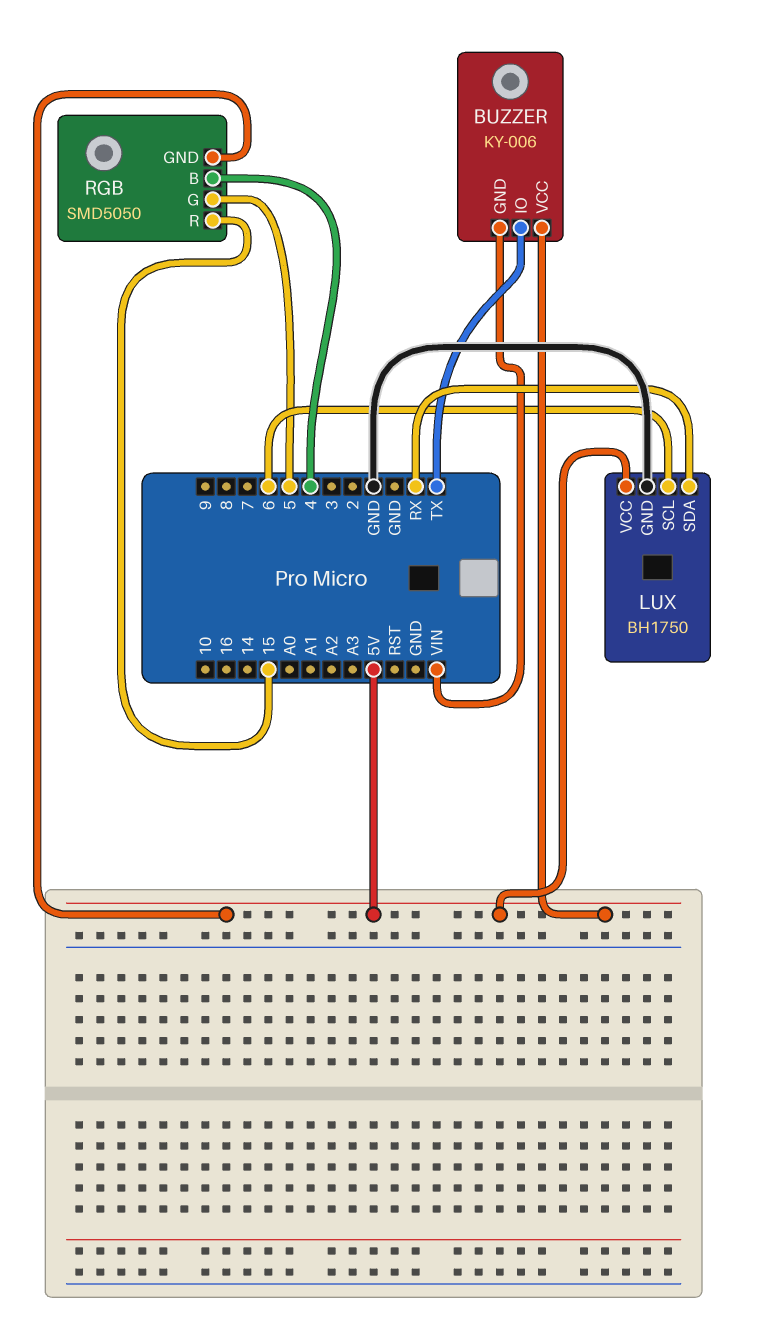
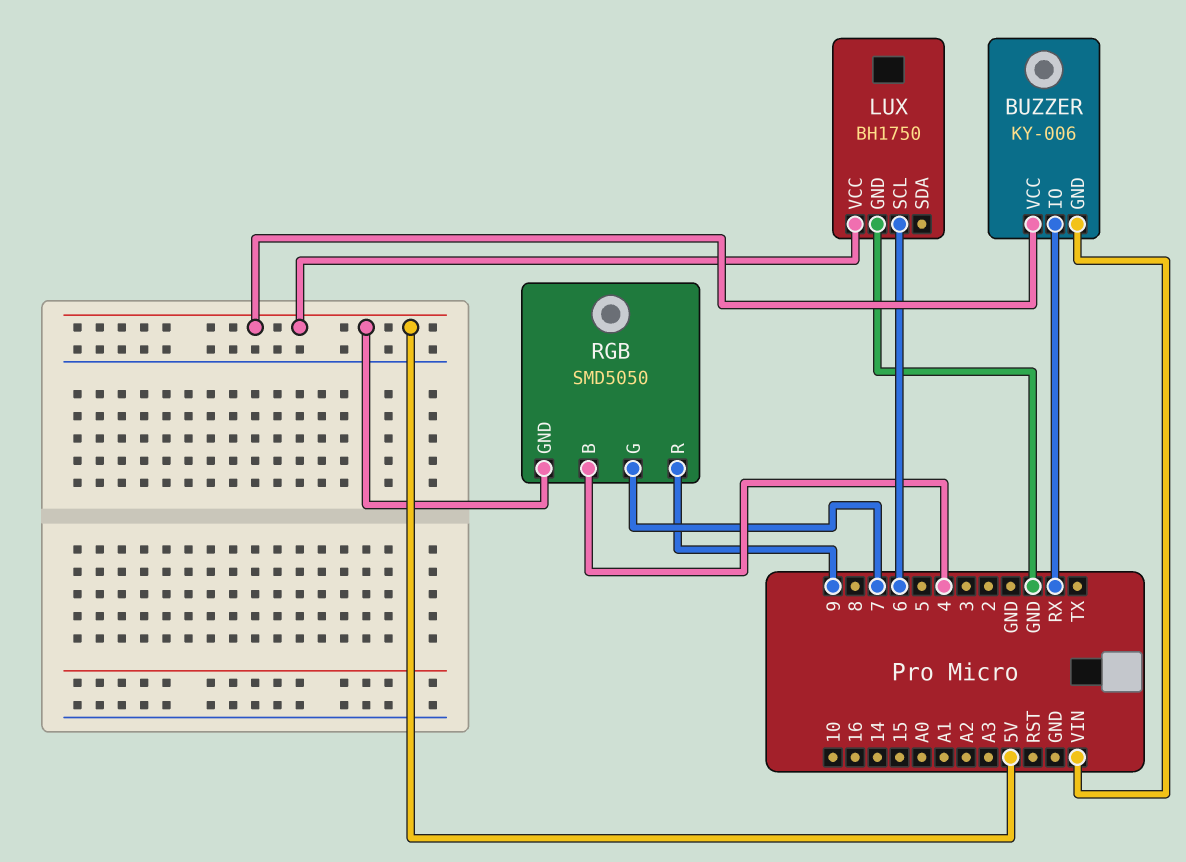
BUZZER pin IO: TX -> RX
LUX pin SDA: RX -> none
RGB pin G: 5 -> 7
RGB pin R: 15 -> 9

